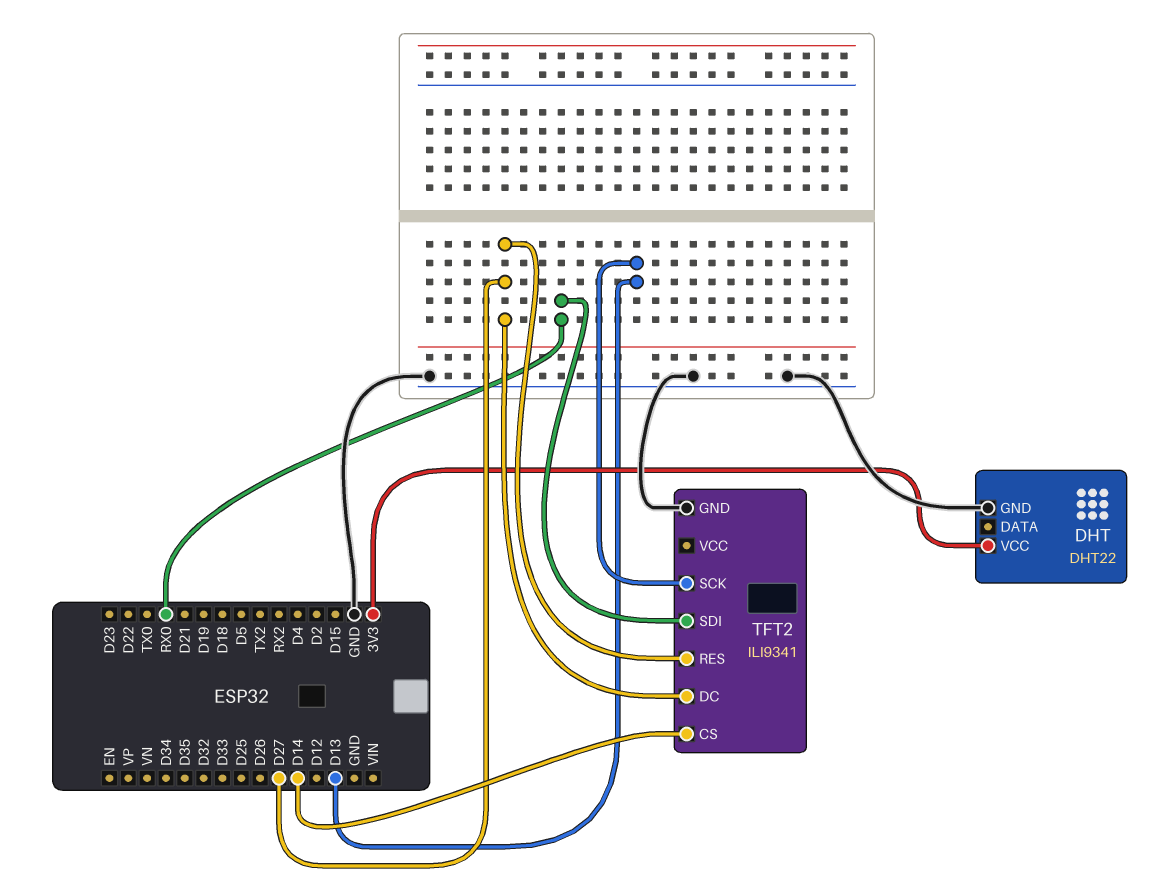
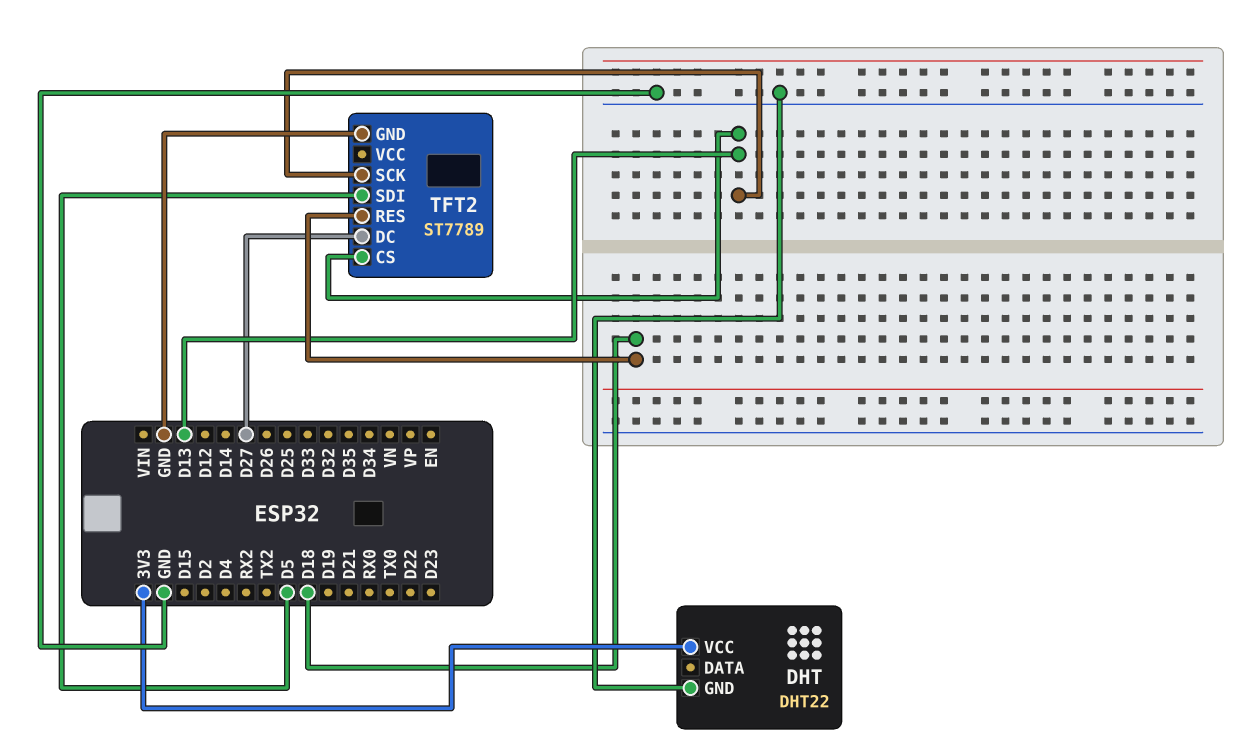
TFT2: ILI9341 -> ST7789
TFT2 pin CS: D14 -> D13
TFT2 pin RES: D27 -> D18
TFT2 pin SDI: RX0 -> D5

